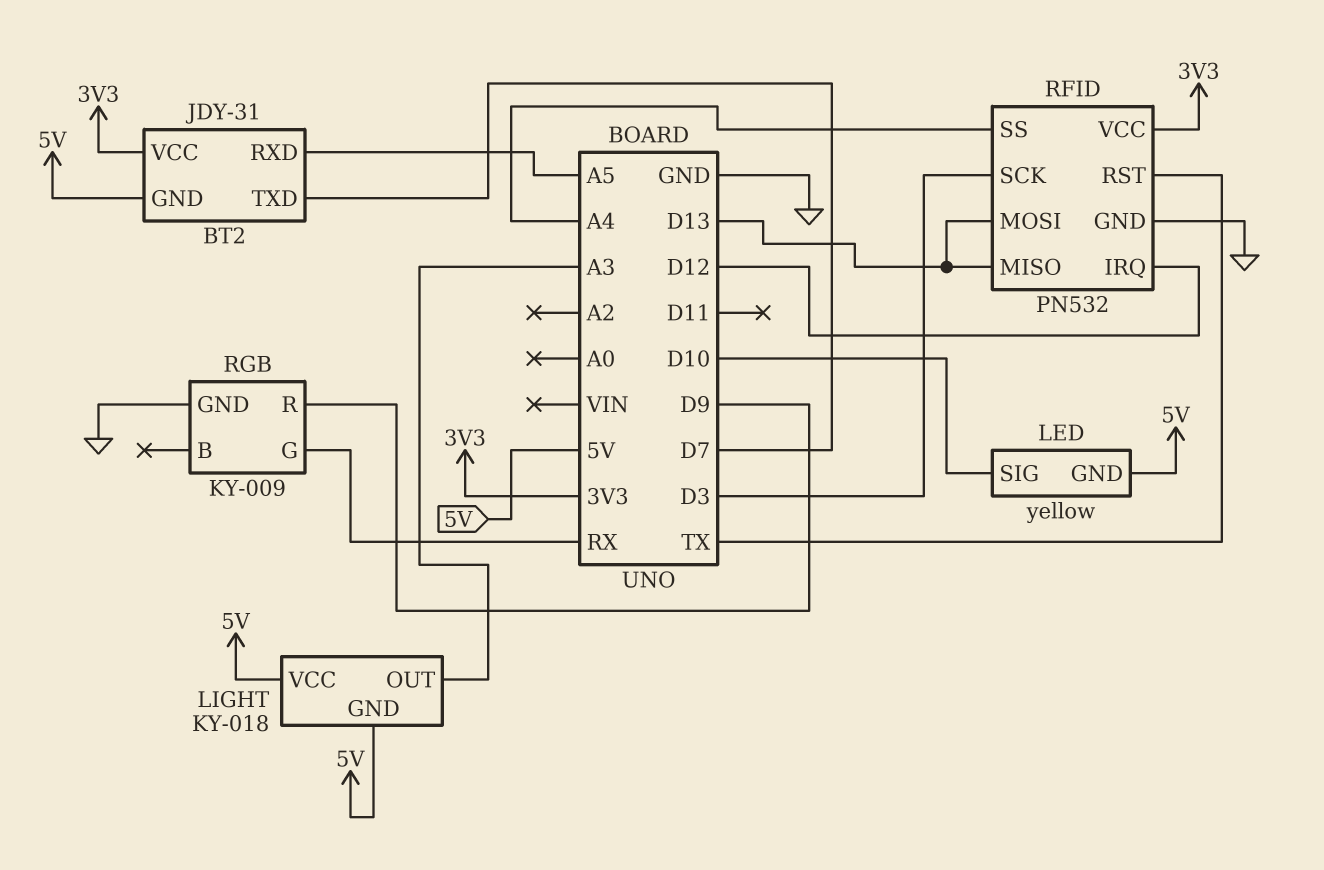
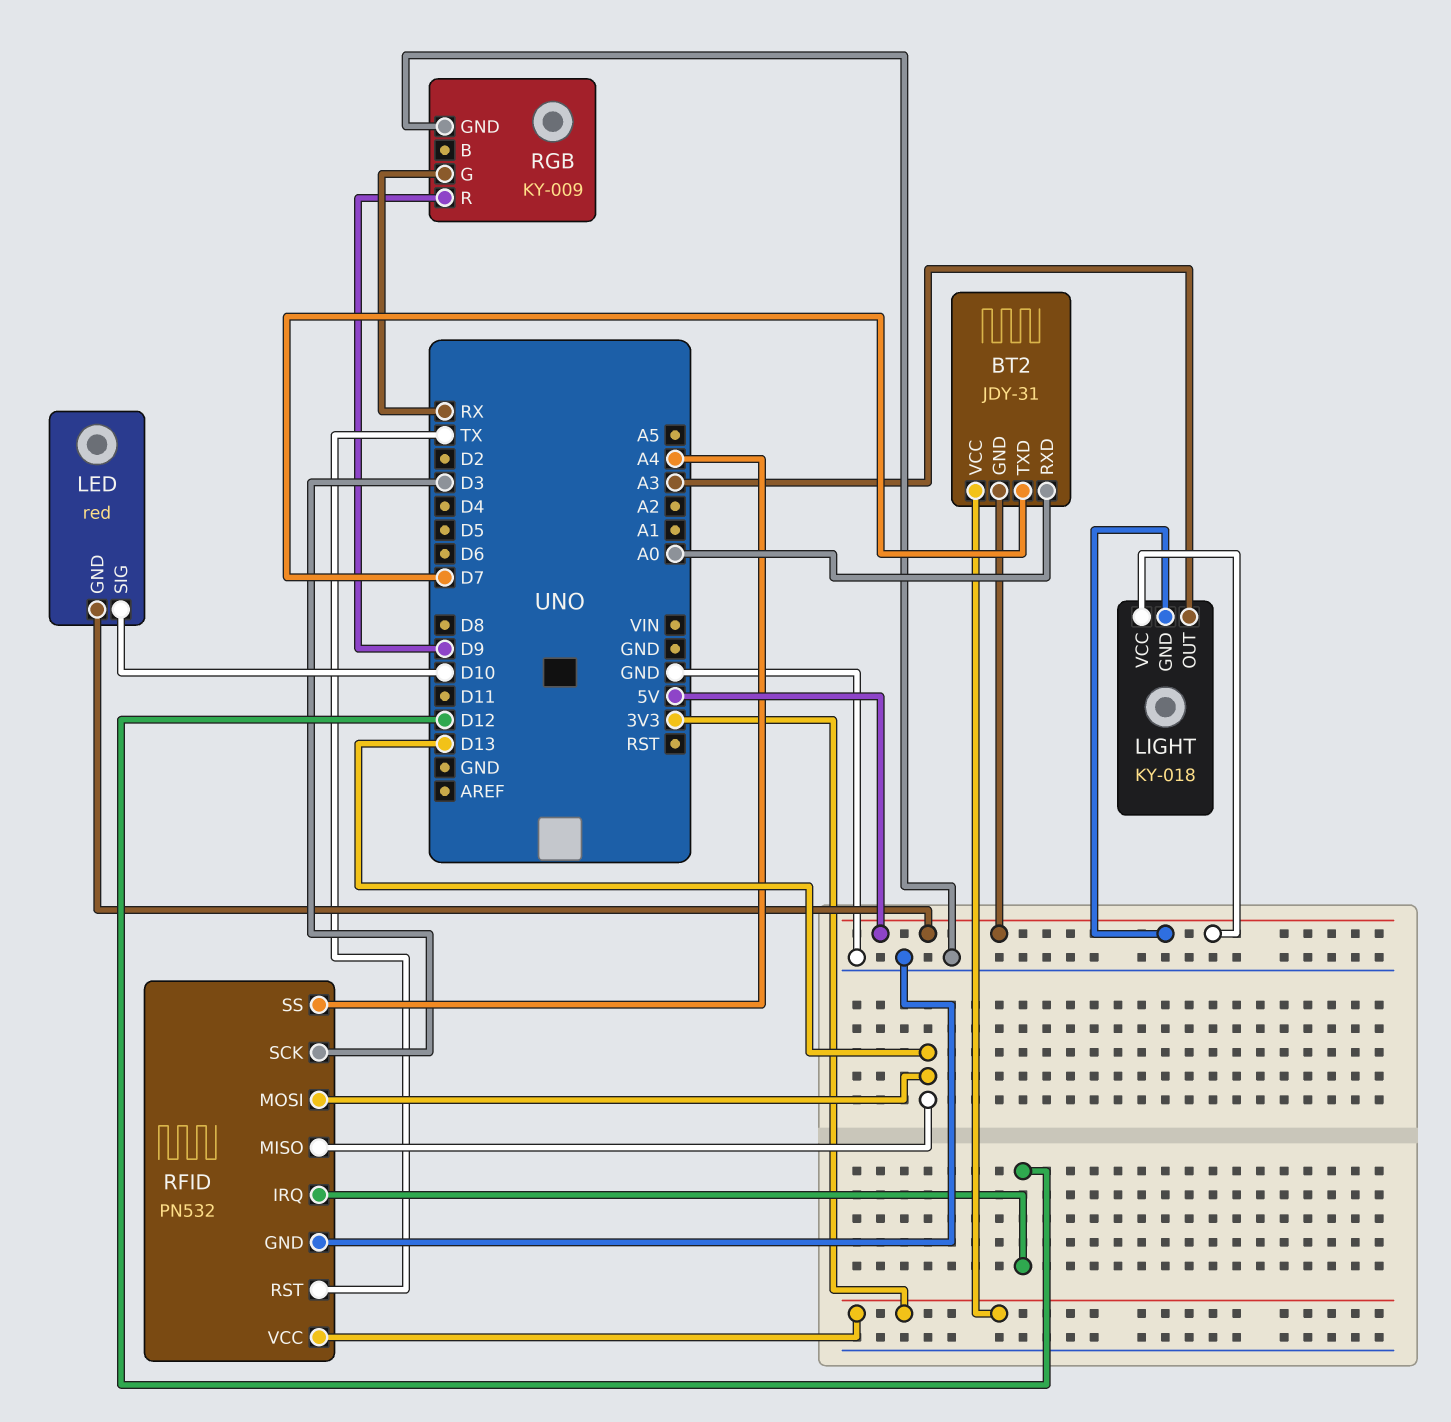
BT2 pin RXD: A5 -> A0
LED: yellow -> red

